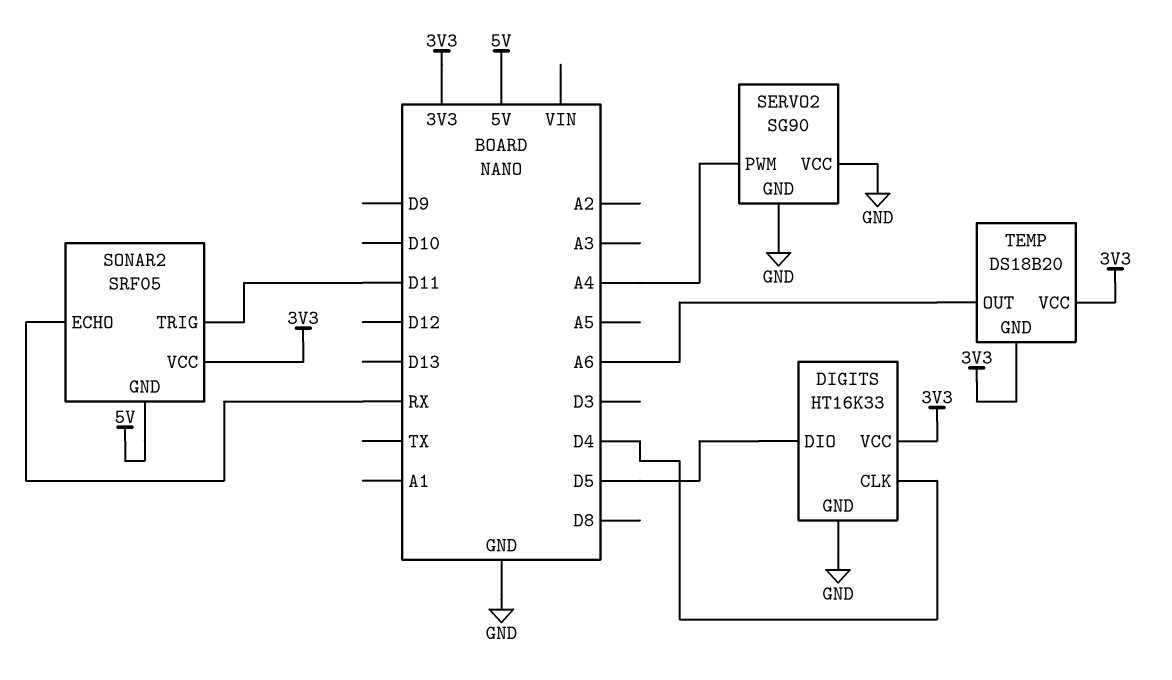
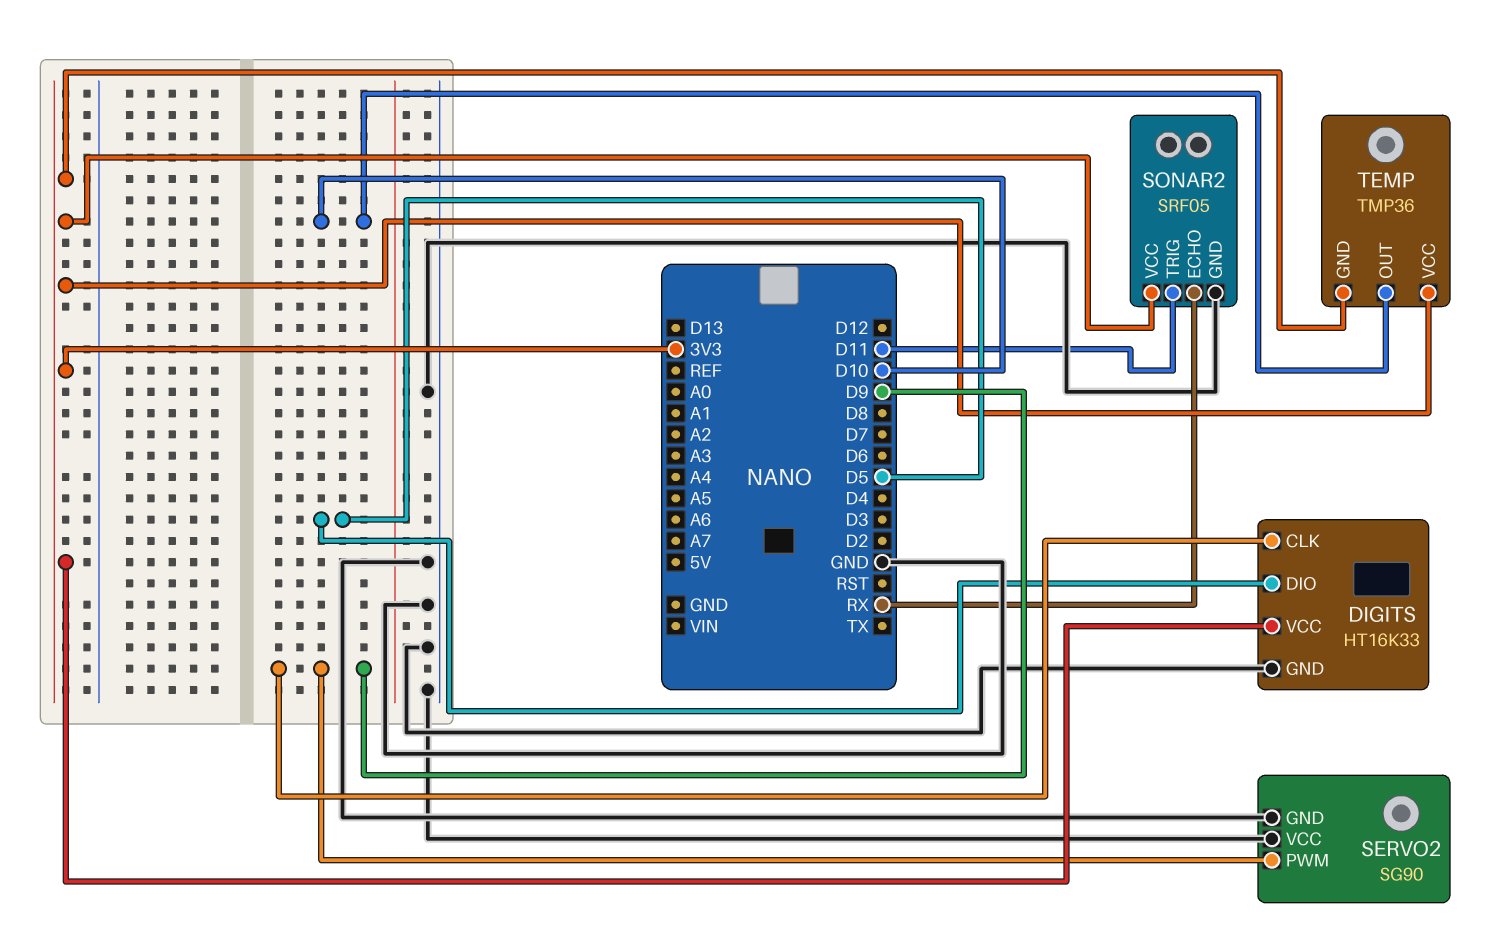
DIGITS pin CLK: D4 -> D9
SERVO2 pin PWM: A4 -> D9
SONAR2 pin GND: 5V -> GND
TEMP: DS18B20 -> TMP36
TEMP pin OUT: A6 -> D10

